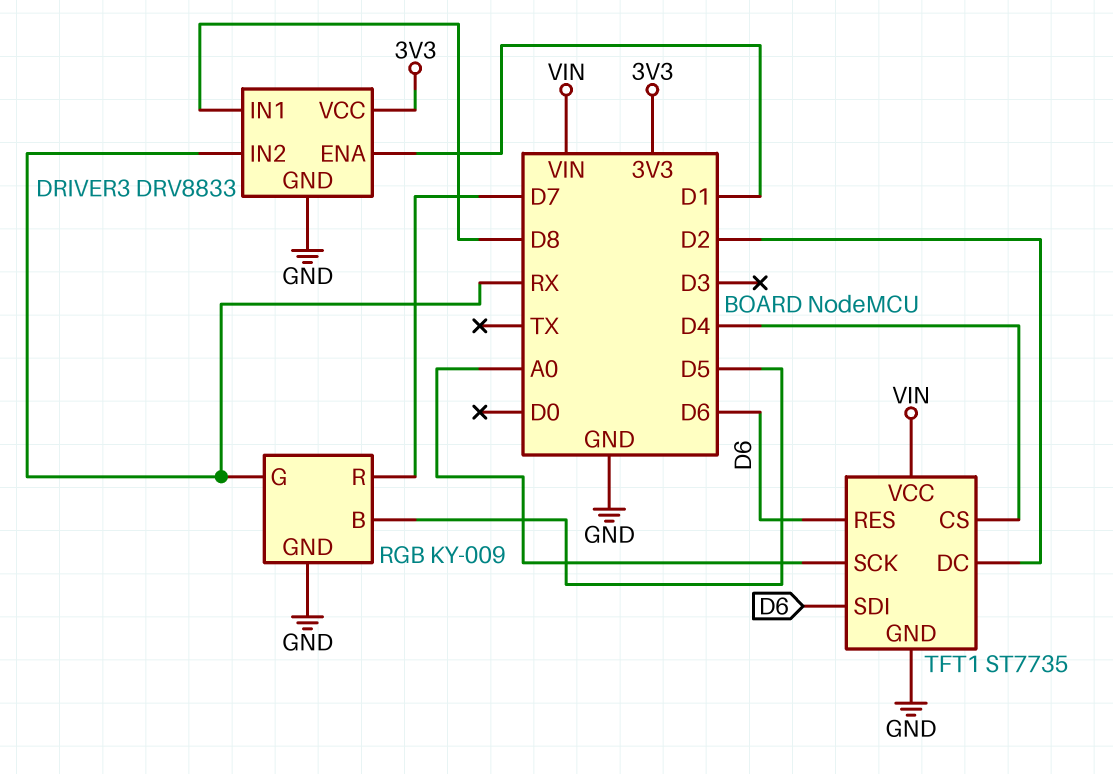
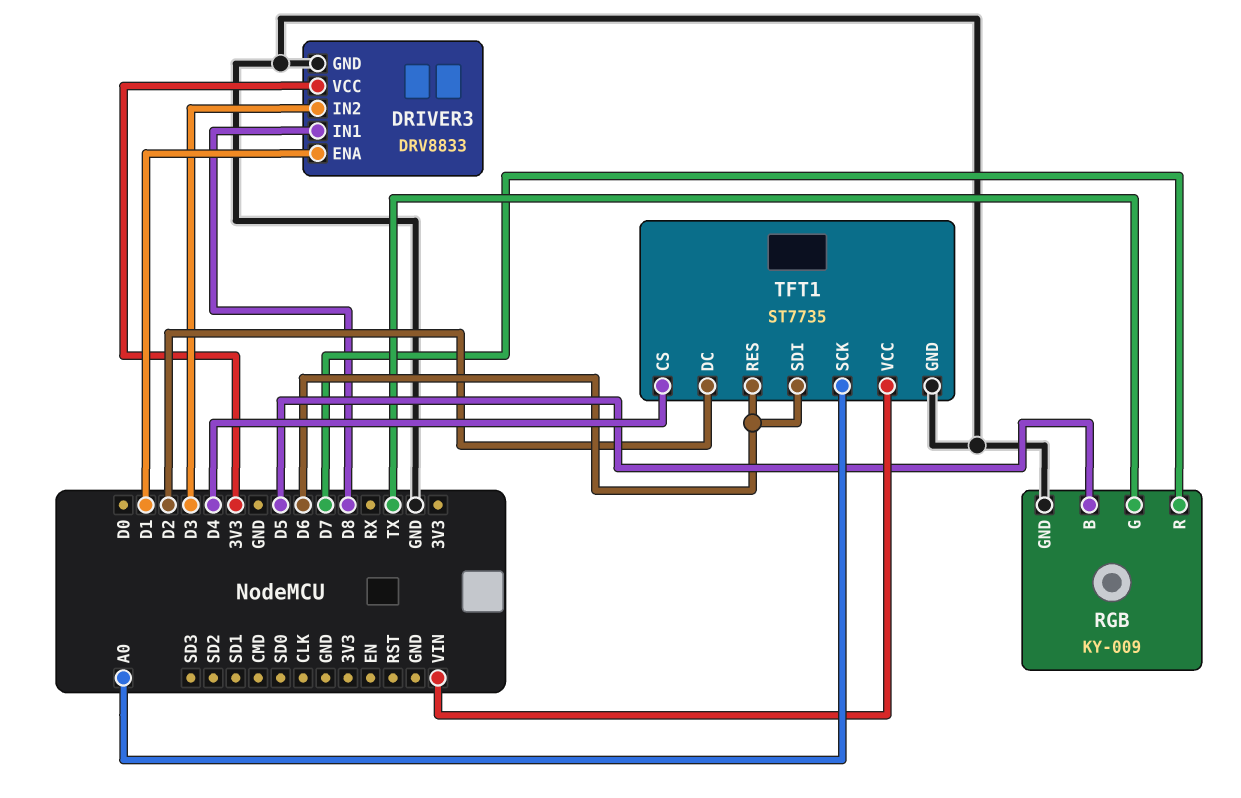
DRIVER3 pin IN2: RX -> D3
RGB pin G: RX -> TX

